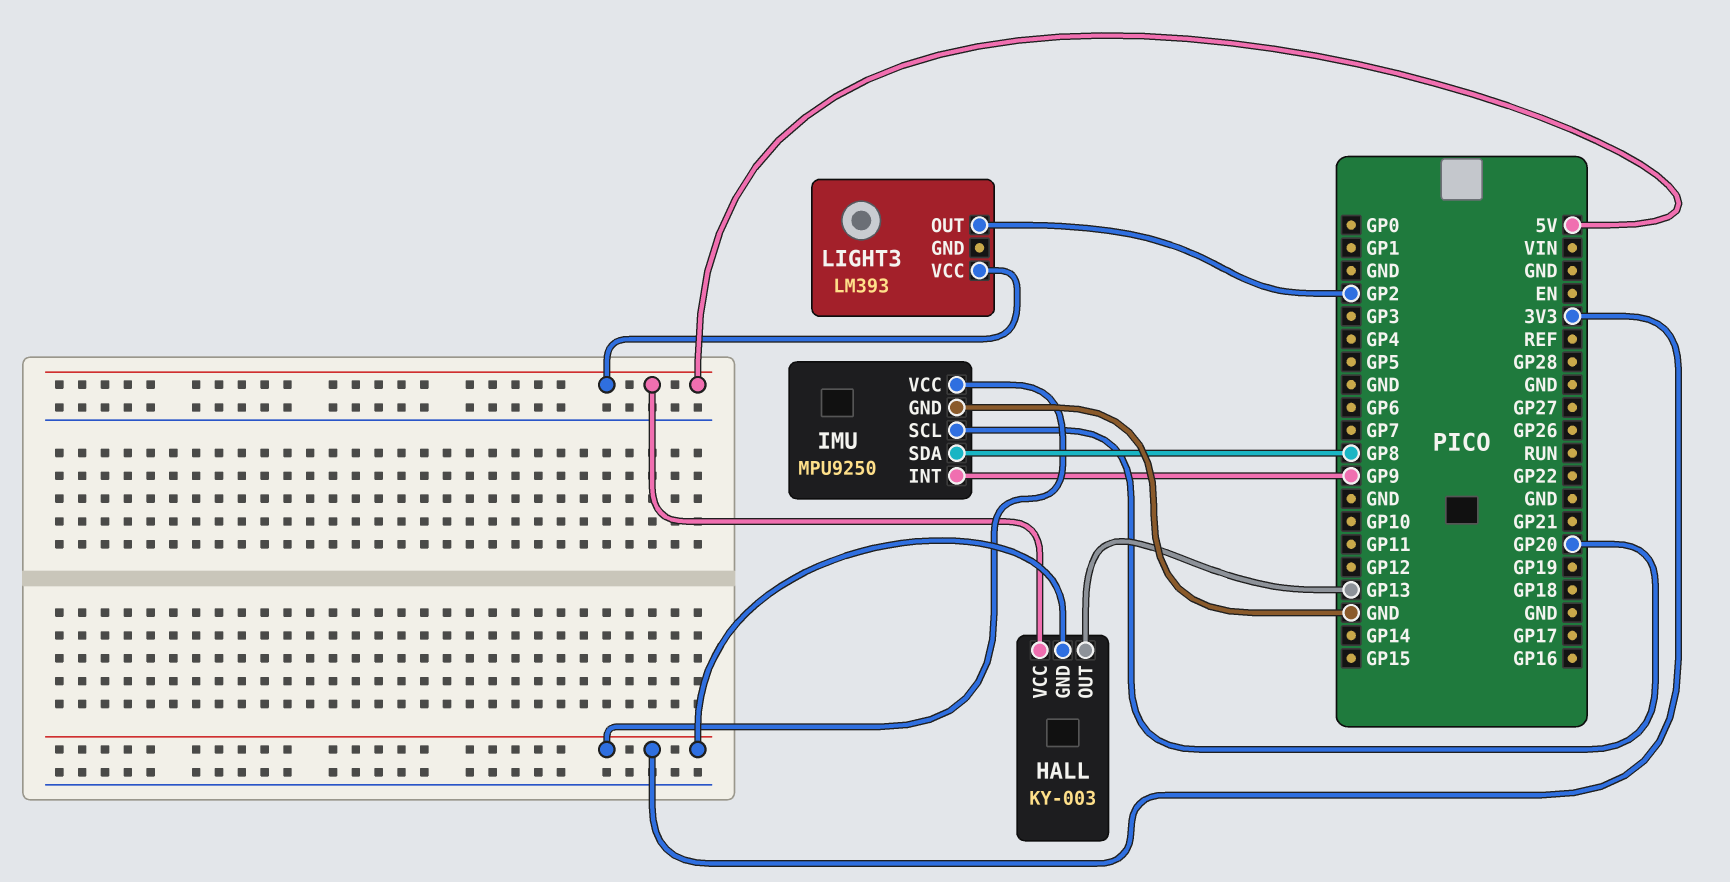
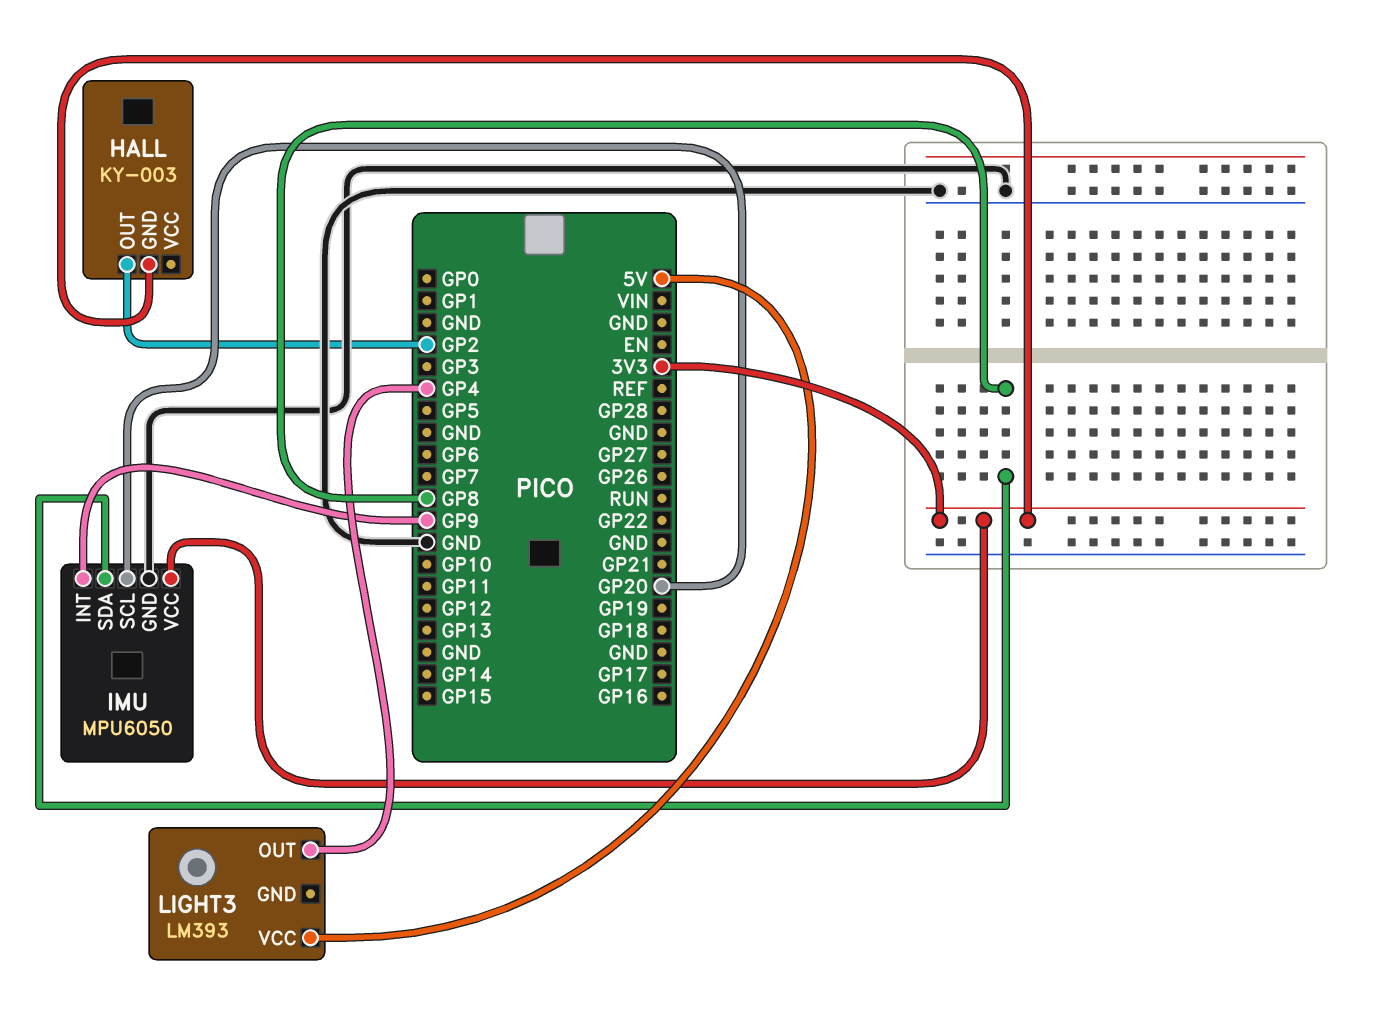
HALL pin OUT: GP13 -> GP2
HALL pin VCC: 5V -> none
IMU: MPU9250 -> MPU6050
LIGHT3 pin OUT: GP2 -> GP4

